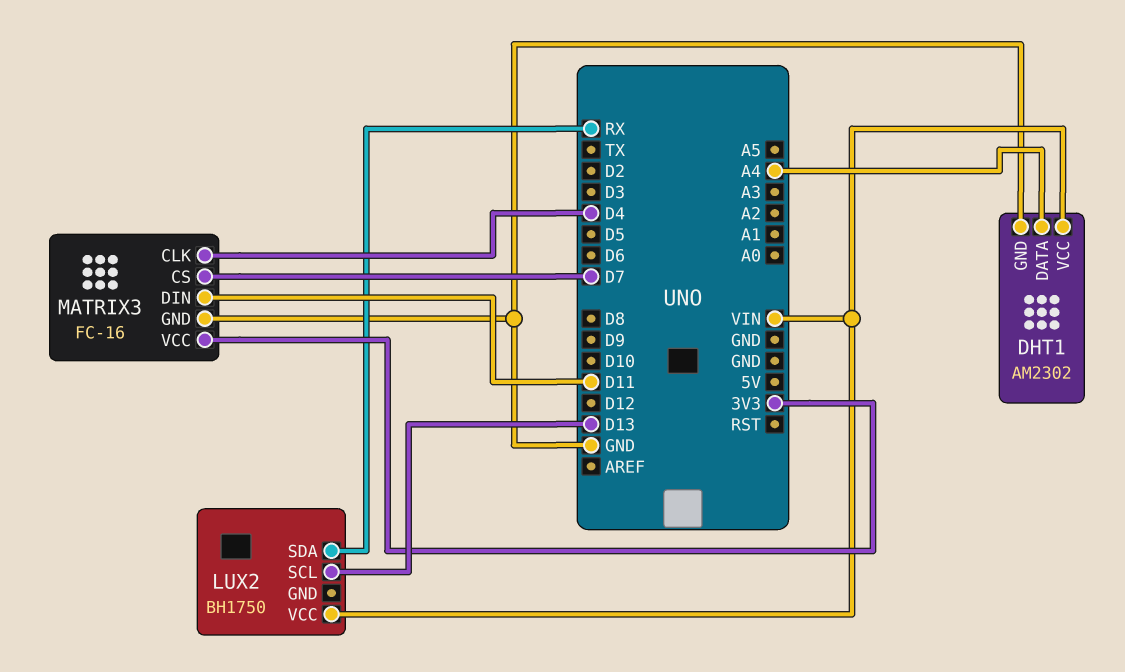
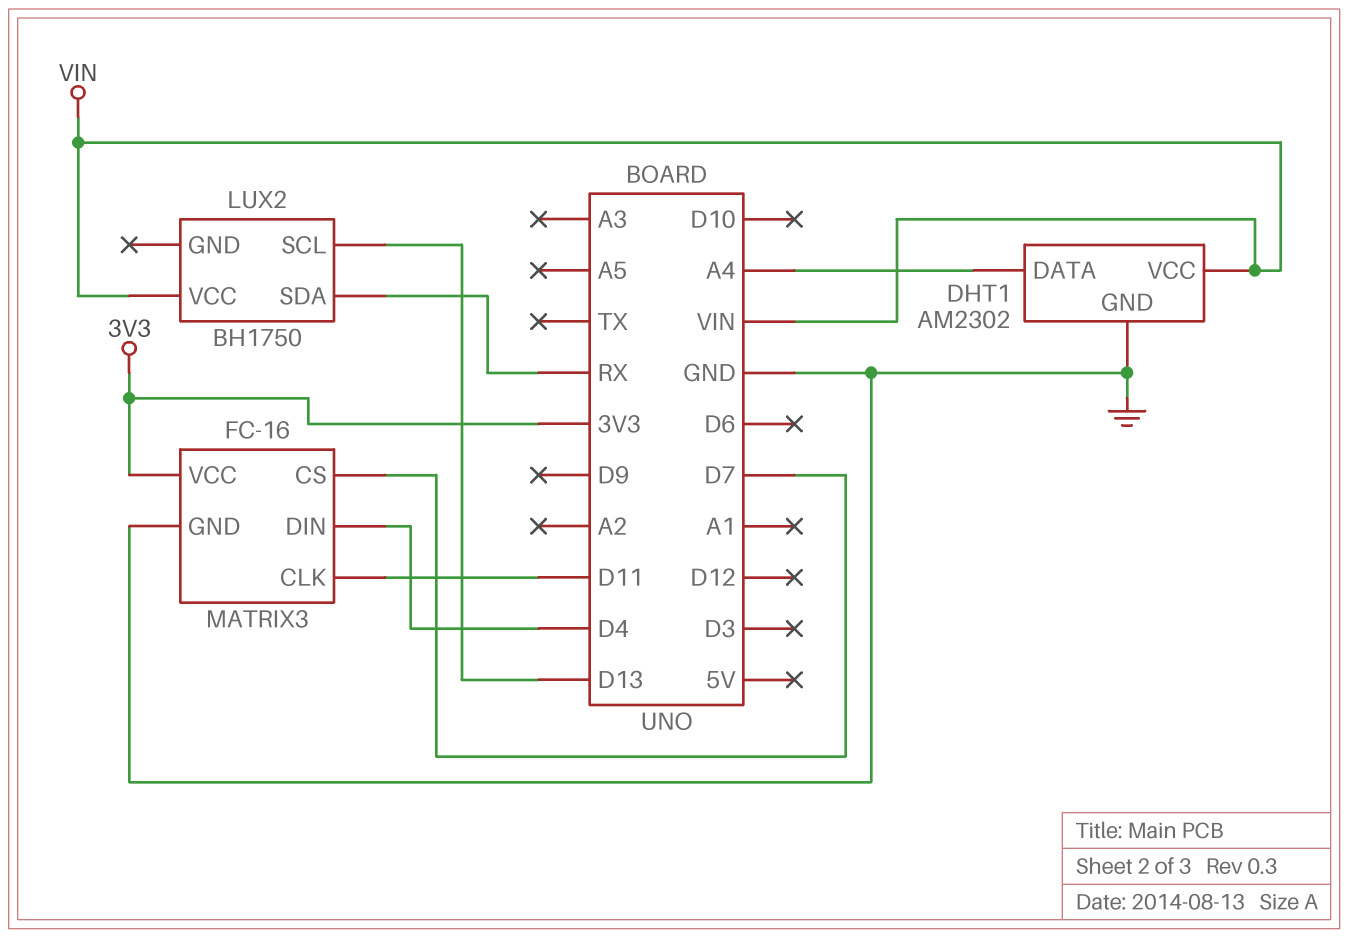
MATRIX3 pin CLK: D4 -> D11
MATRIX3 pin DIN: D11 -> D4

